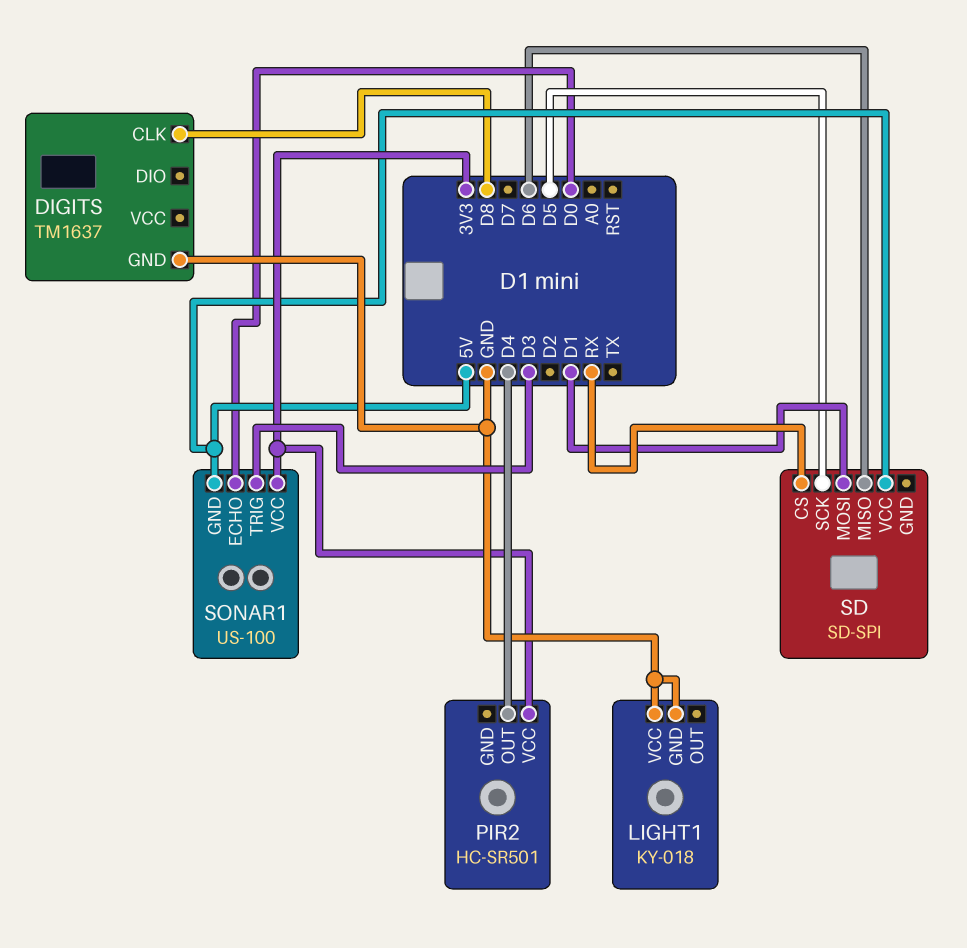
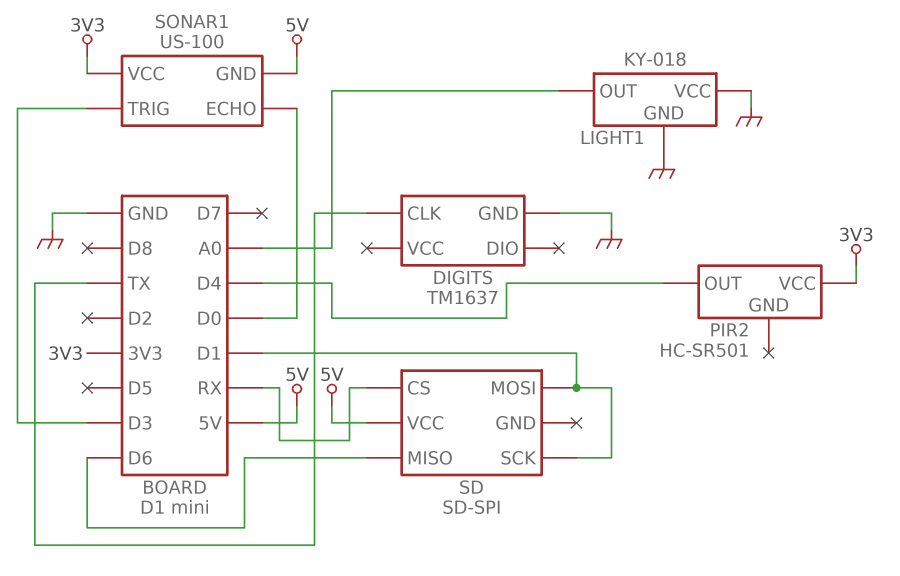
DIGITS pin CLK: D8 -> TX
LIGHT1 pin OUT: none -> A0
SD pin SCK: D5 -> D1

